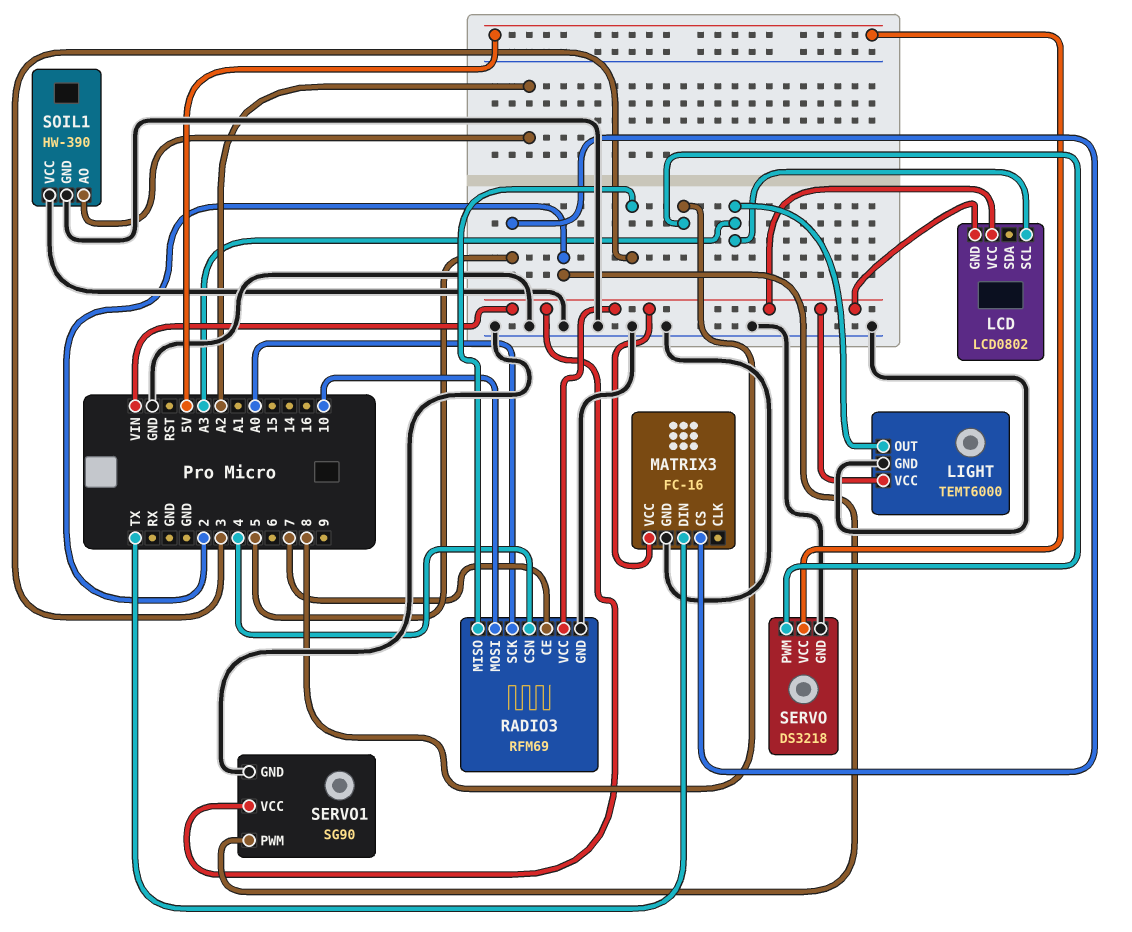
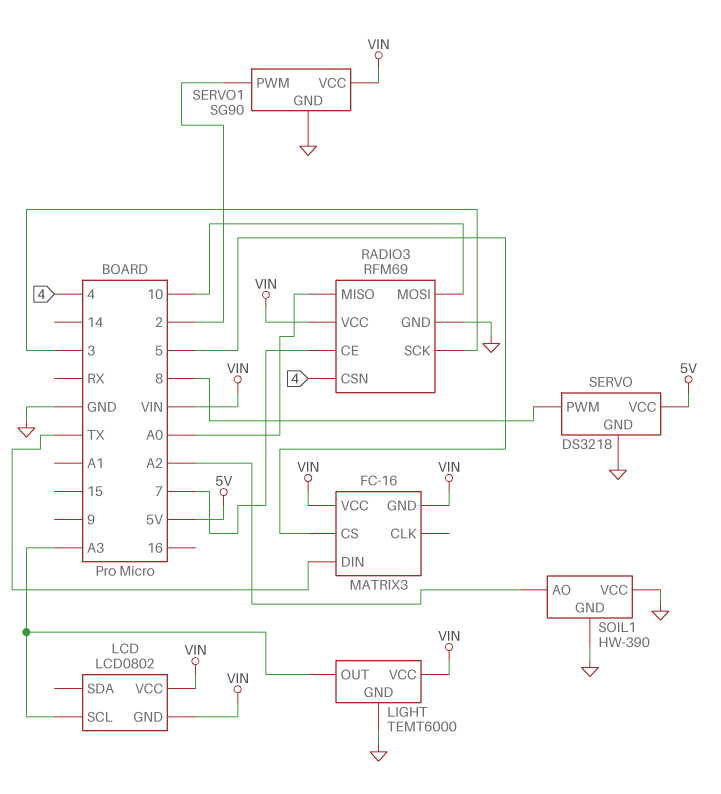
MATRIX3 pin GND: GND -> VIN
RADIO3 pin MISO: 3 -> A0
RADIO3 pin SCK: A0 -> 3

